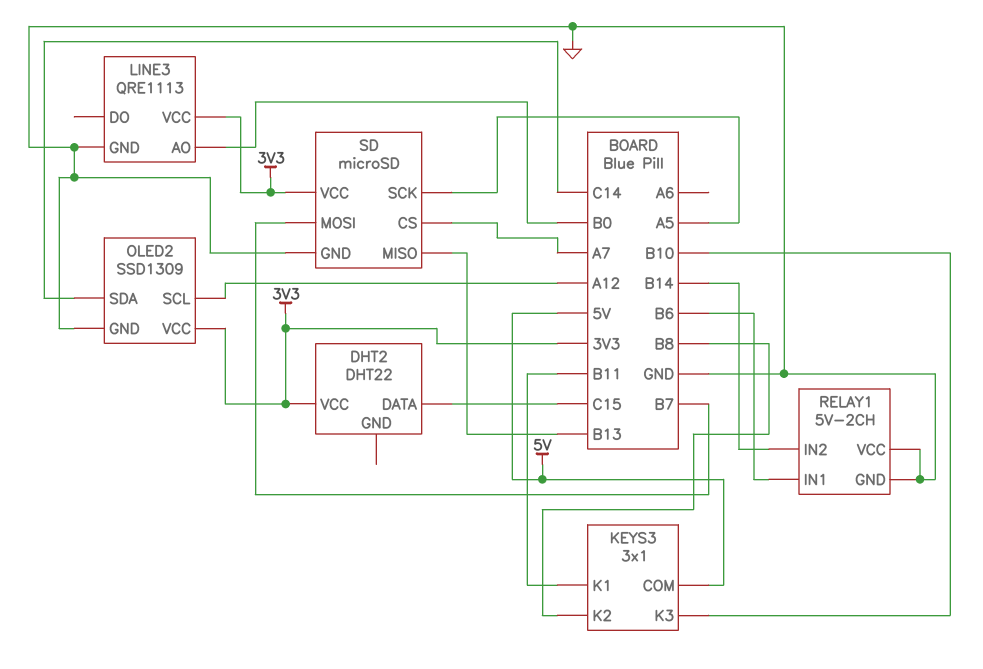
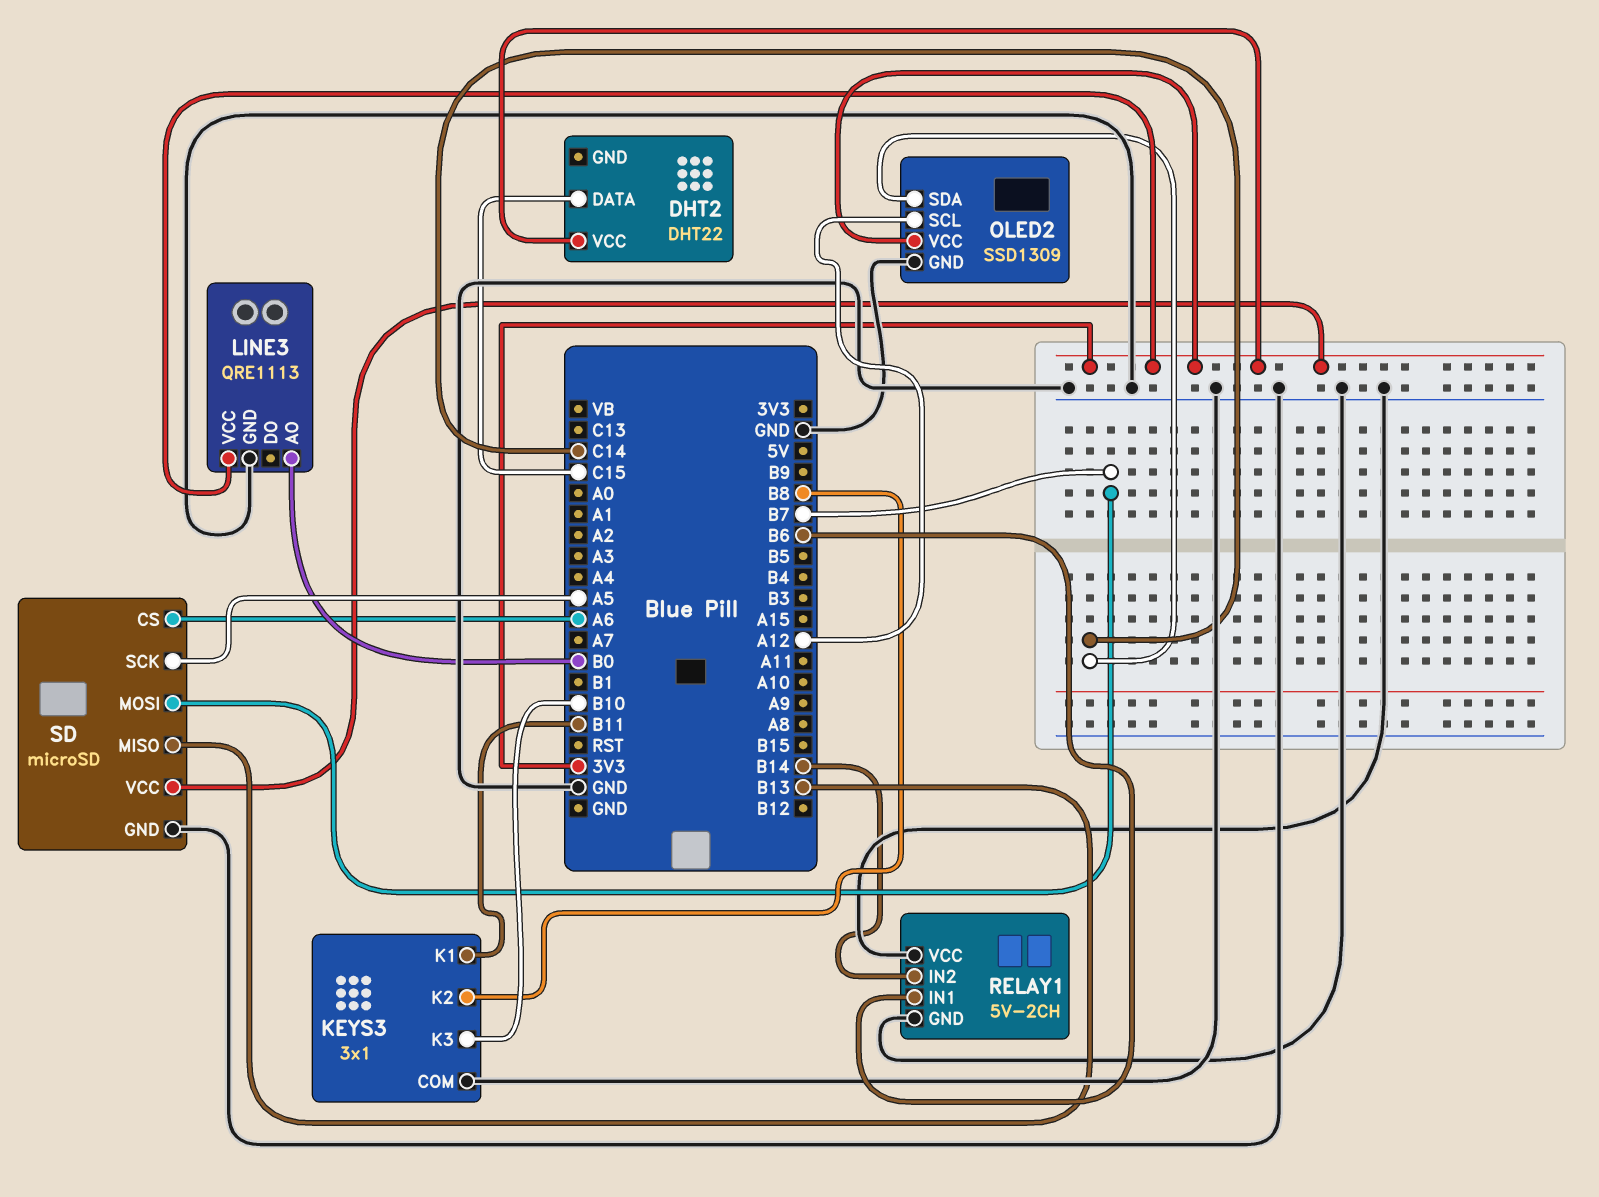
KEYS3 pin COM: 5V -> GND
SD pin CS: A7 -> A6

